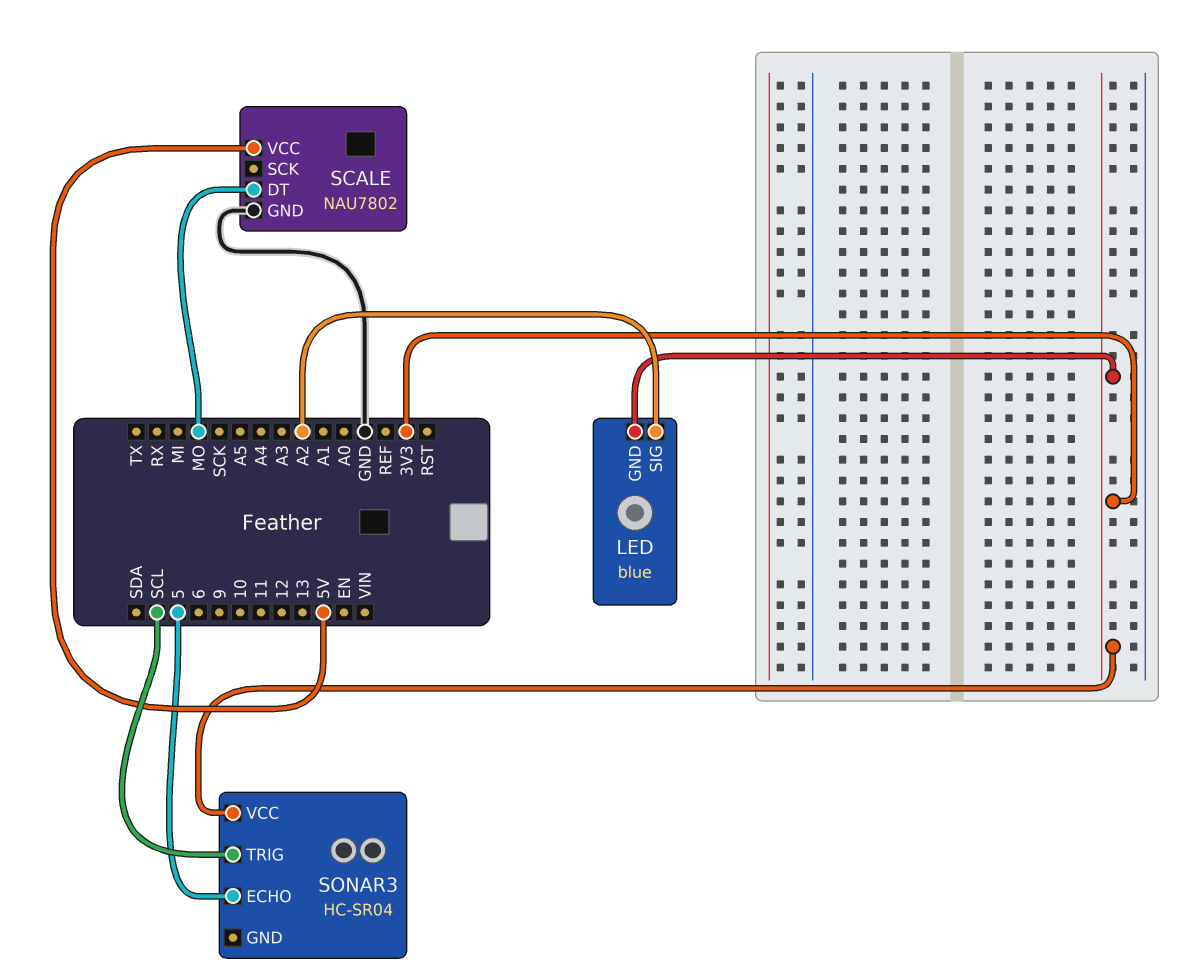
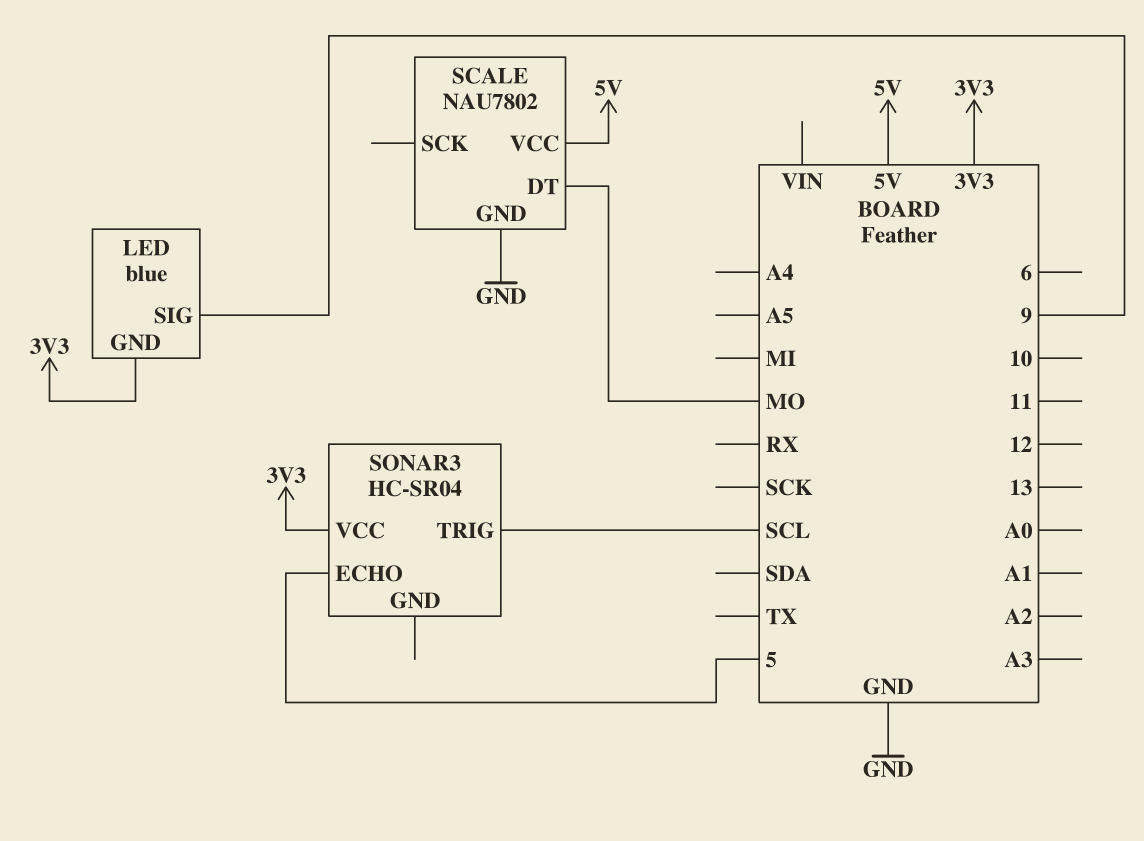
LED pin SIG: A2 -> 9

